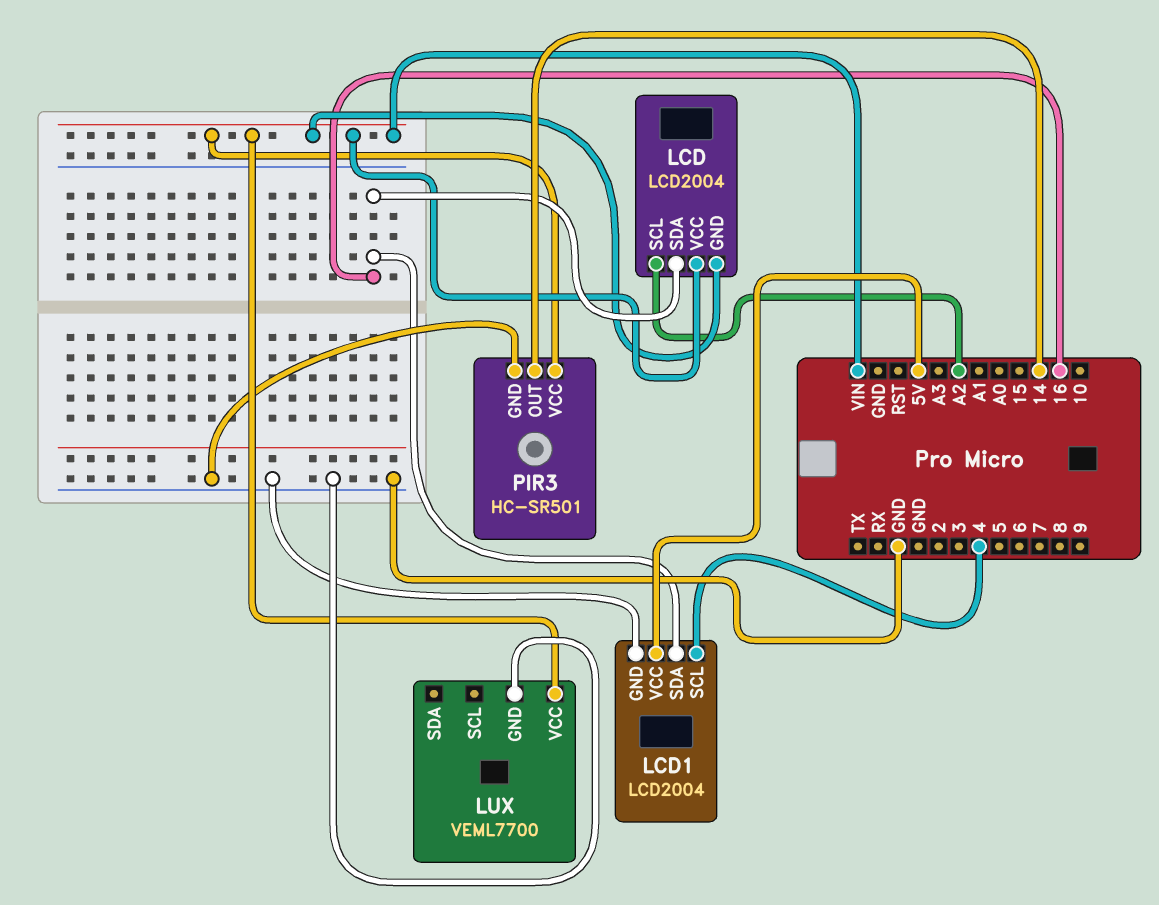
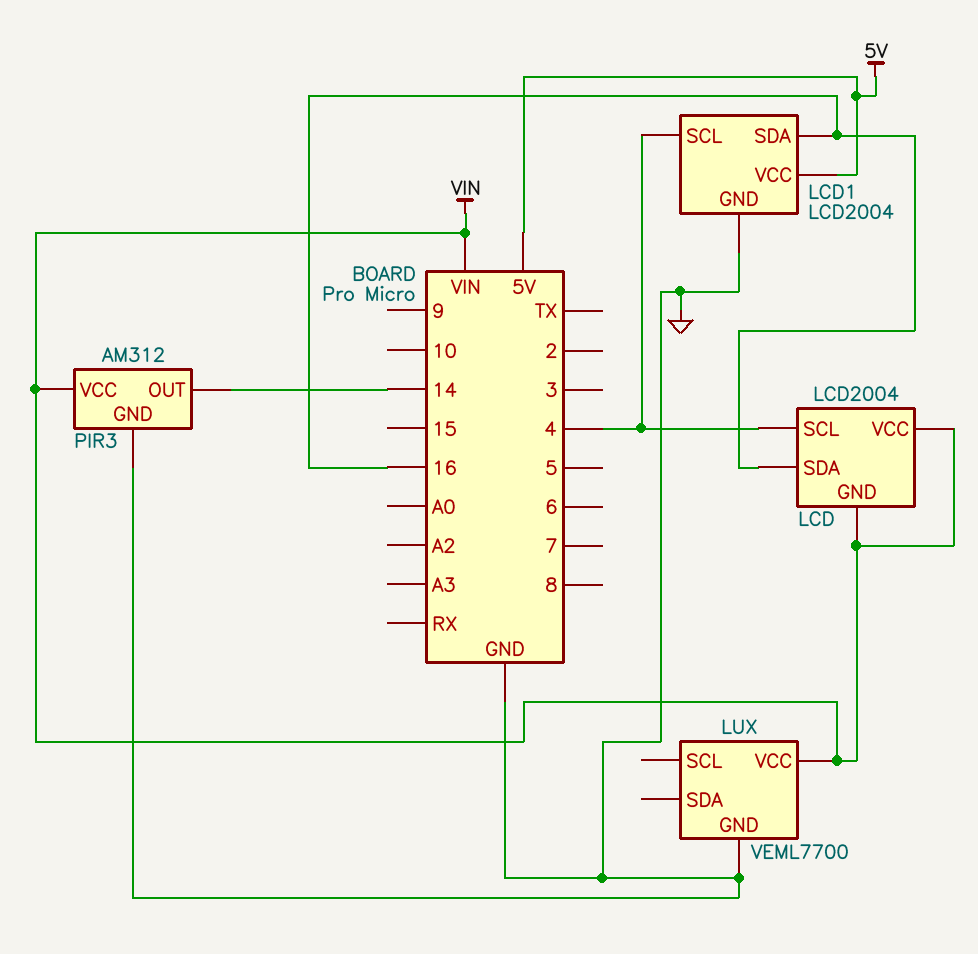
LCD pin SCL: A2 -> 4
PIR3: HC-SR501 -> AM312

